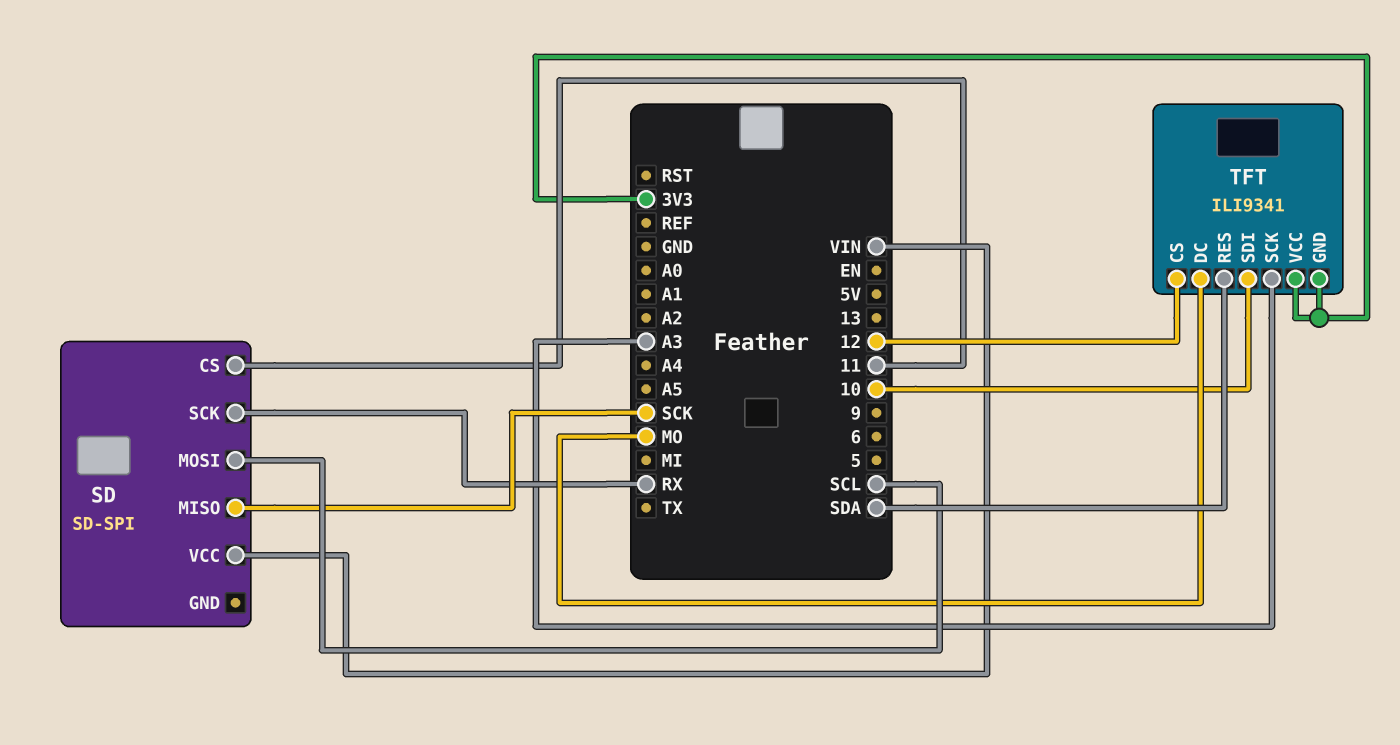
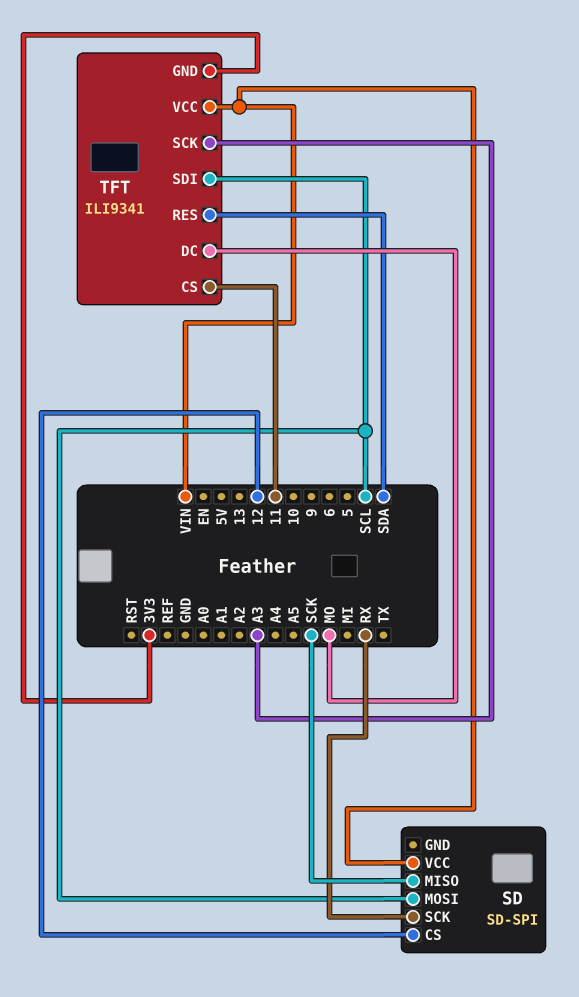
SD pin CS: 11 -> 12
TFT pin CS: 12 -> 11
TFT pin SDI: 10 -> SCL
TFT pin VCC: 3V3 -> VIN

